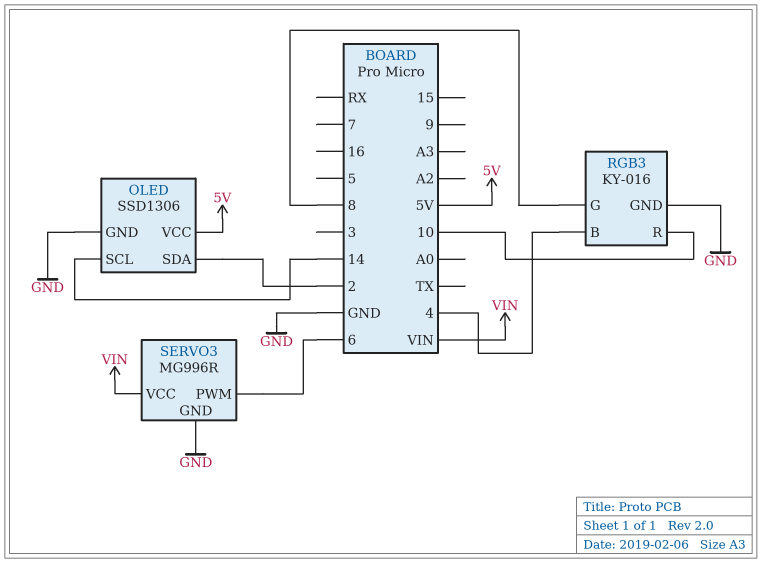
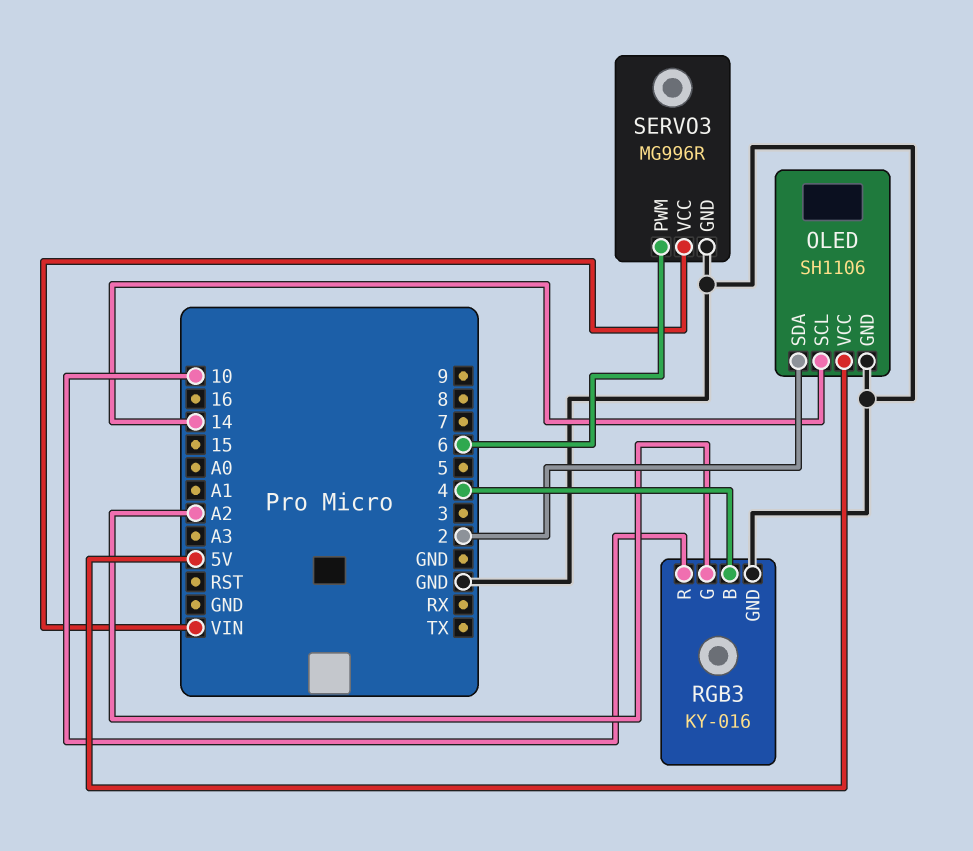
OLED: SSD1306 -> SH1106
RGB3 pin G: 8 -> A2

